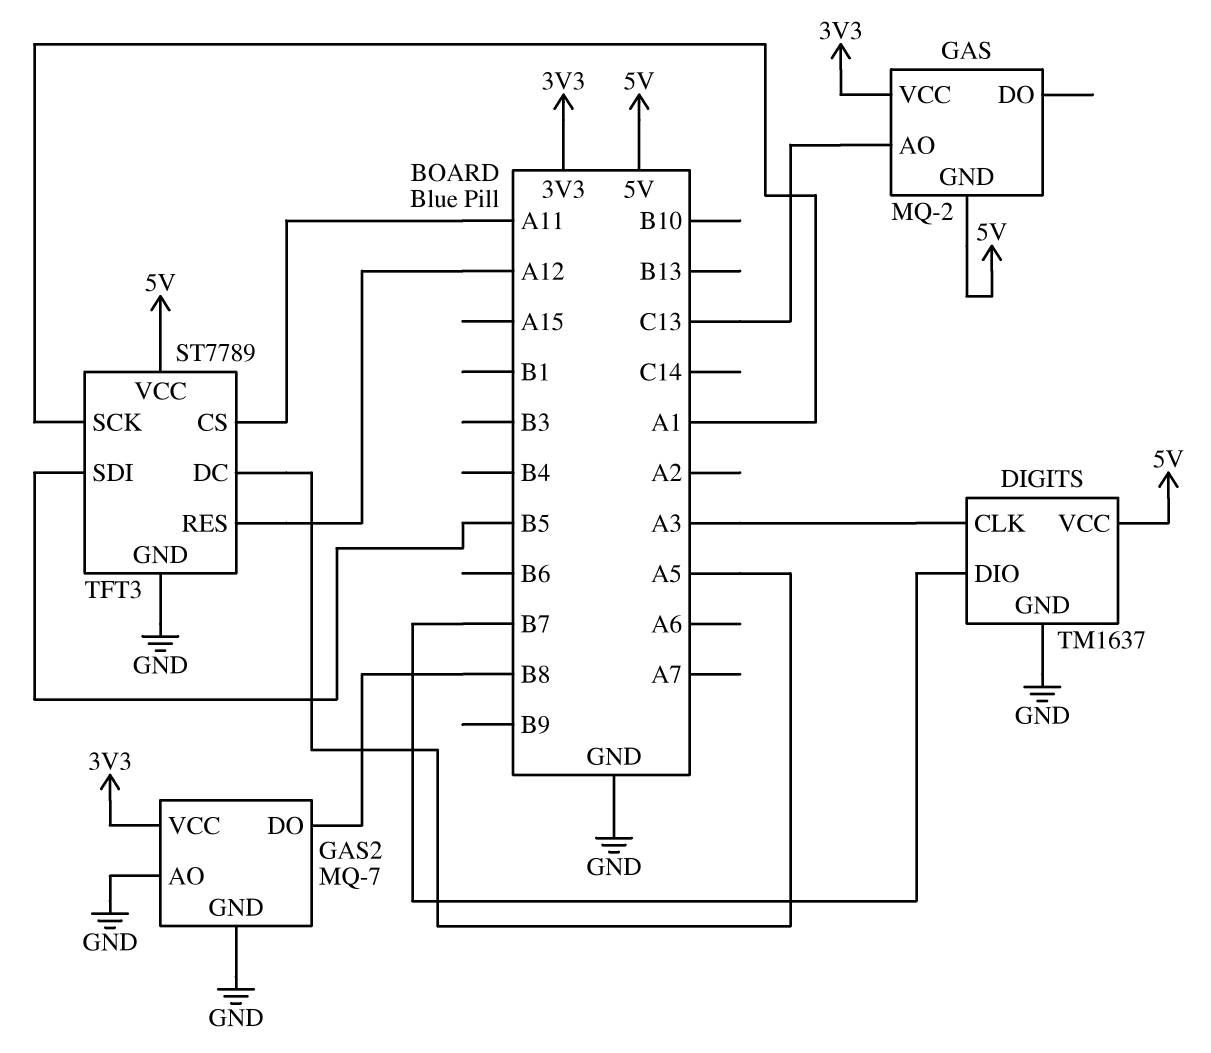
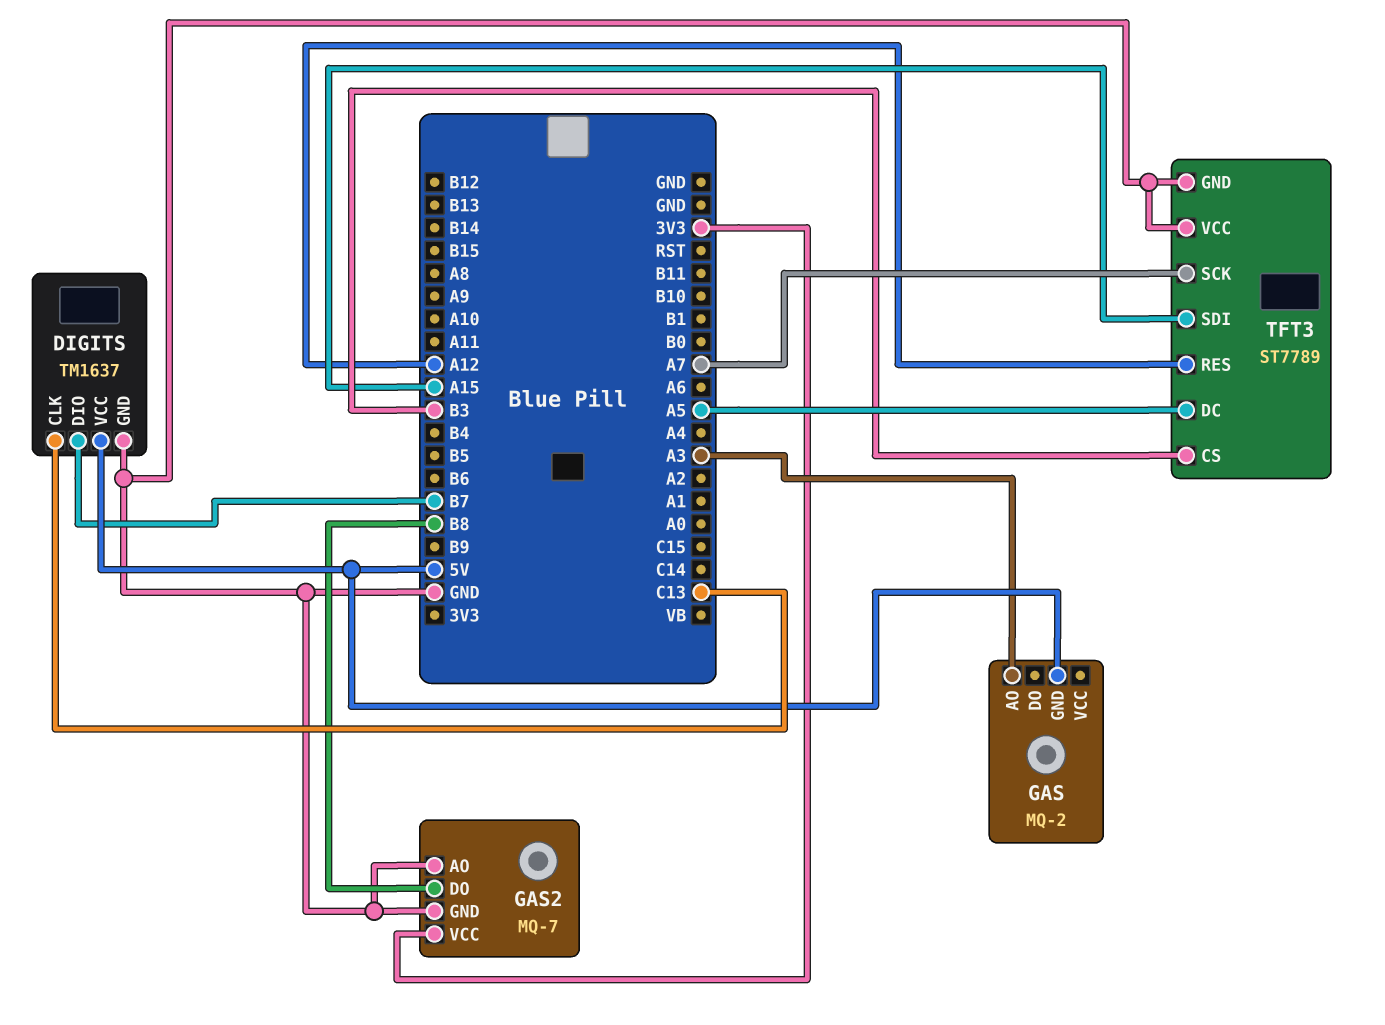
DIGITS pin CLK: A3 -> C13
GAS pin AO: C13 -> A3
GAS pin VCC: 3V3 -> none
TFT3 pin CS: A11 -> B3
TFT3 pin SCK: A1 -> A7
TFT3 pin SDI: B5 -> A15
TFT3 pin VCC: 5V -> GND

